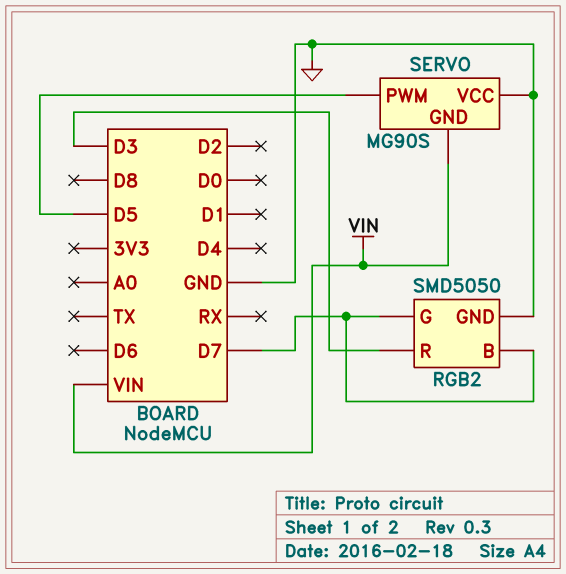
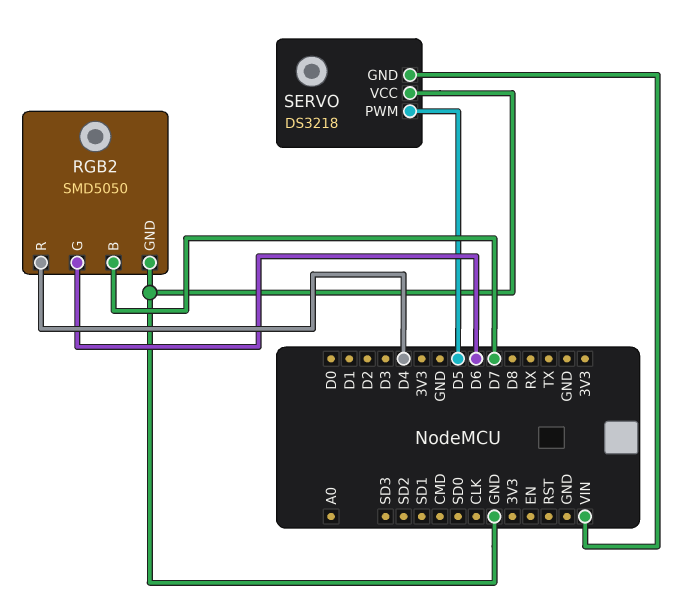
RGB2 pin G: D7 -> D6
RGB2 pin R: D3 -> D4
SERVO: MG90S -> DS3218

